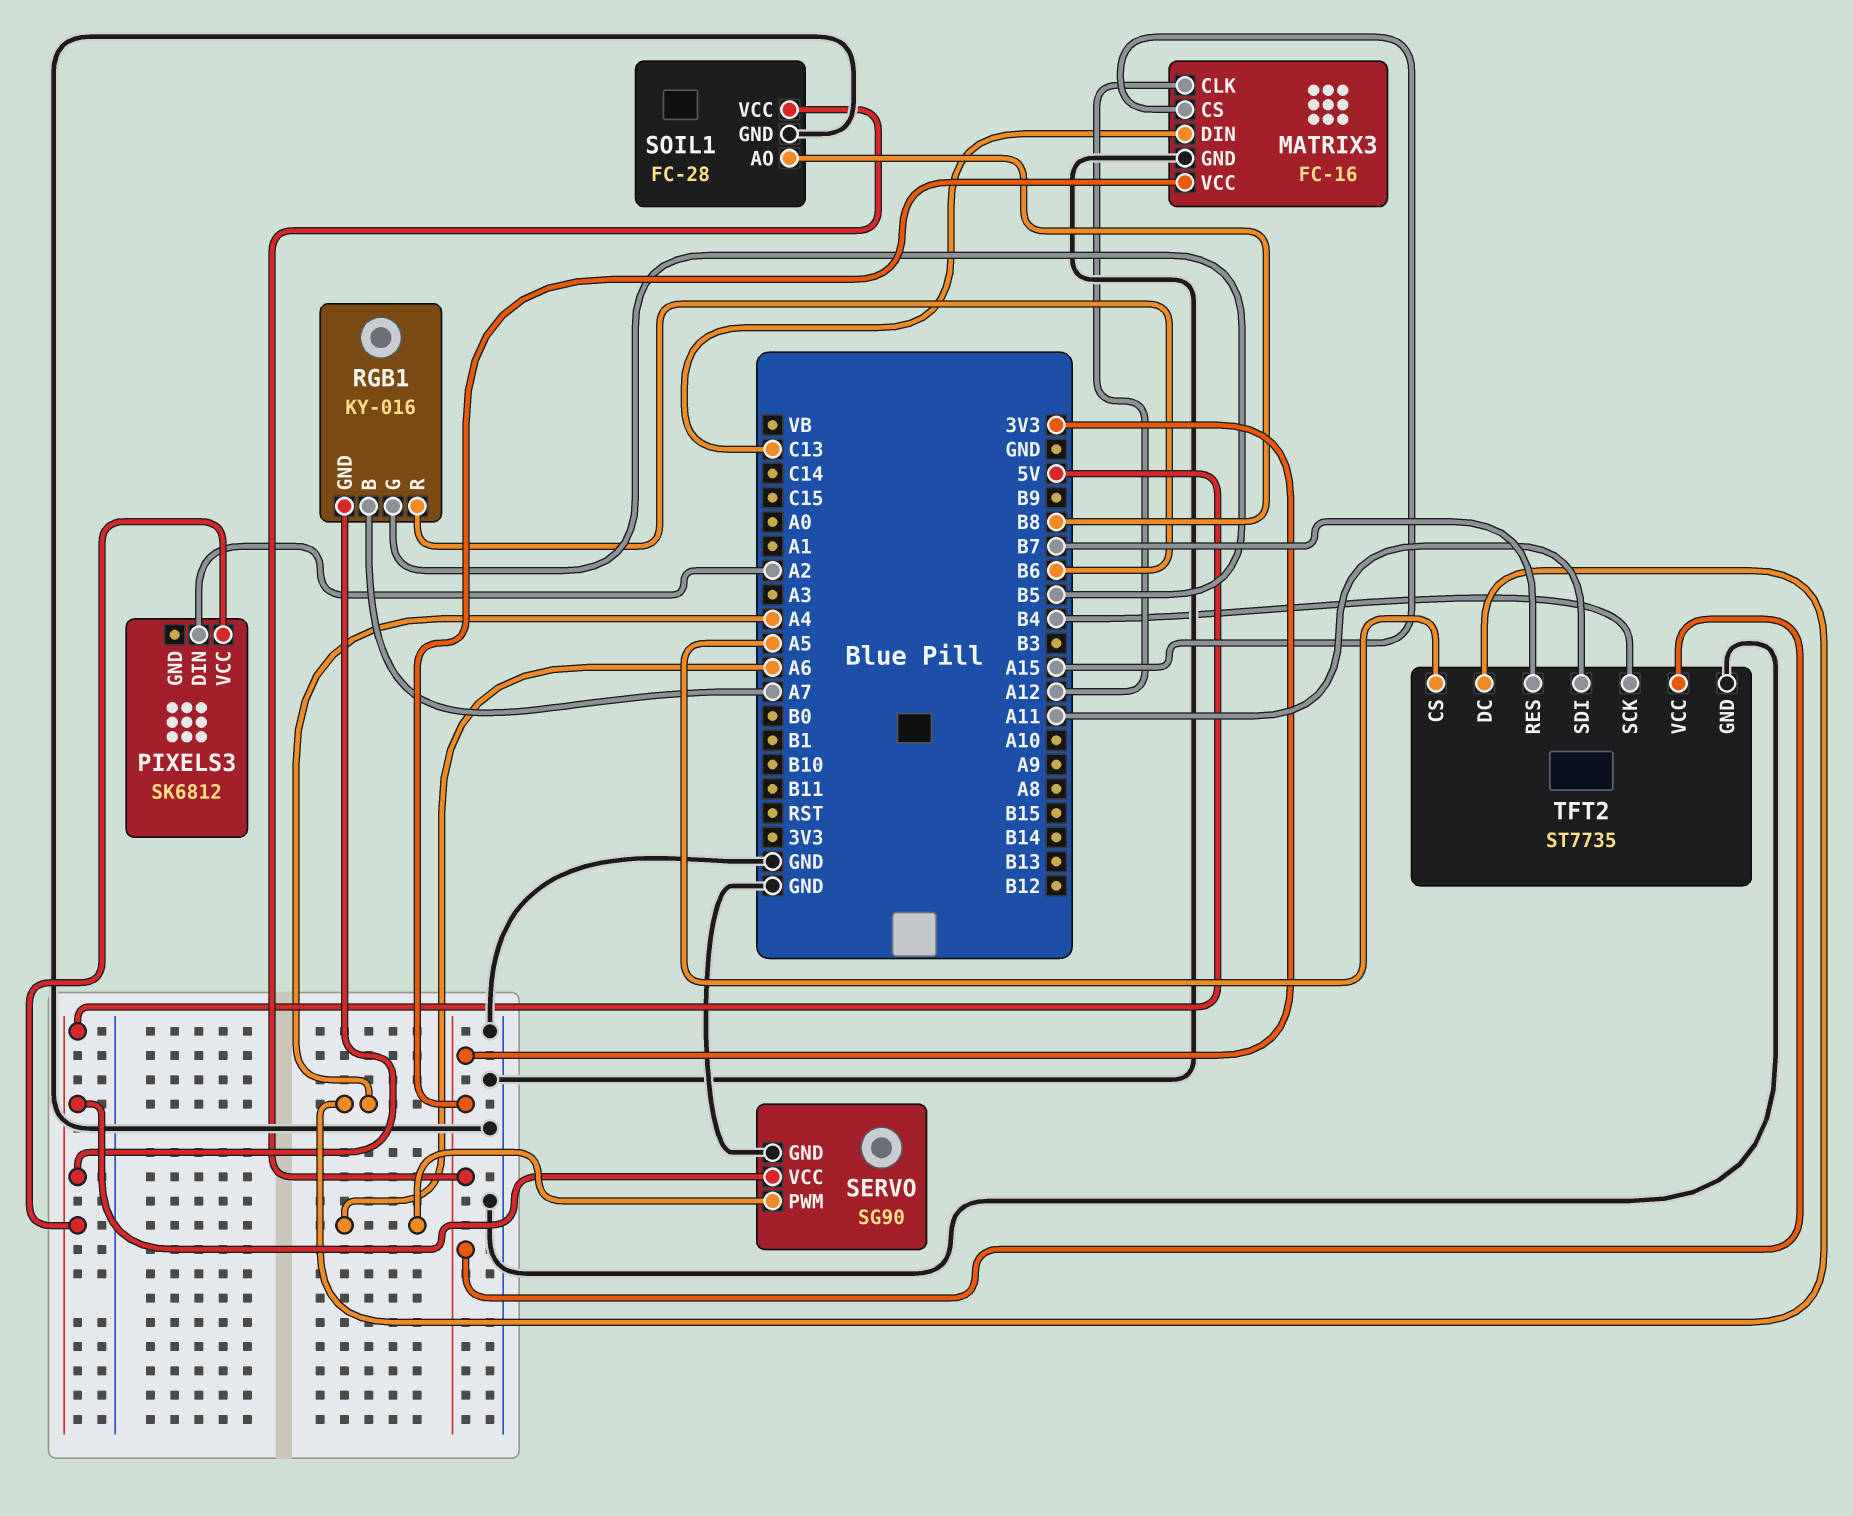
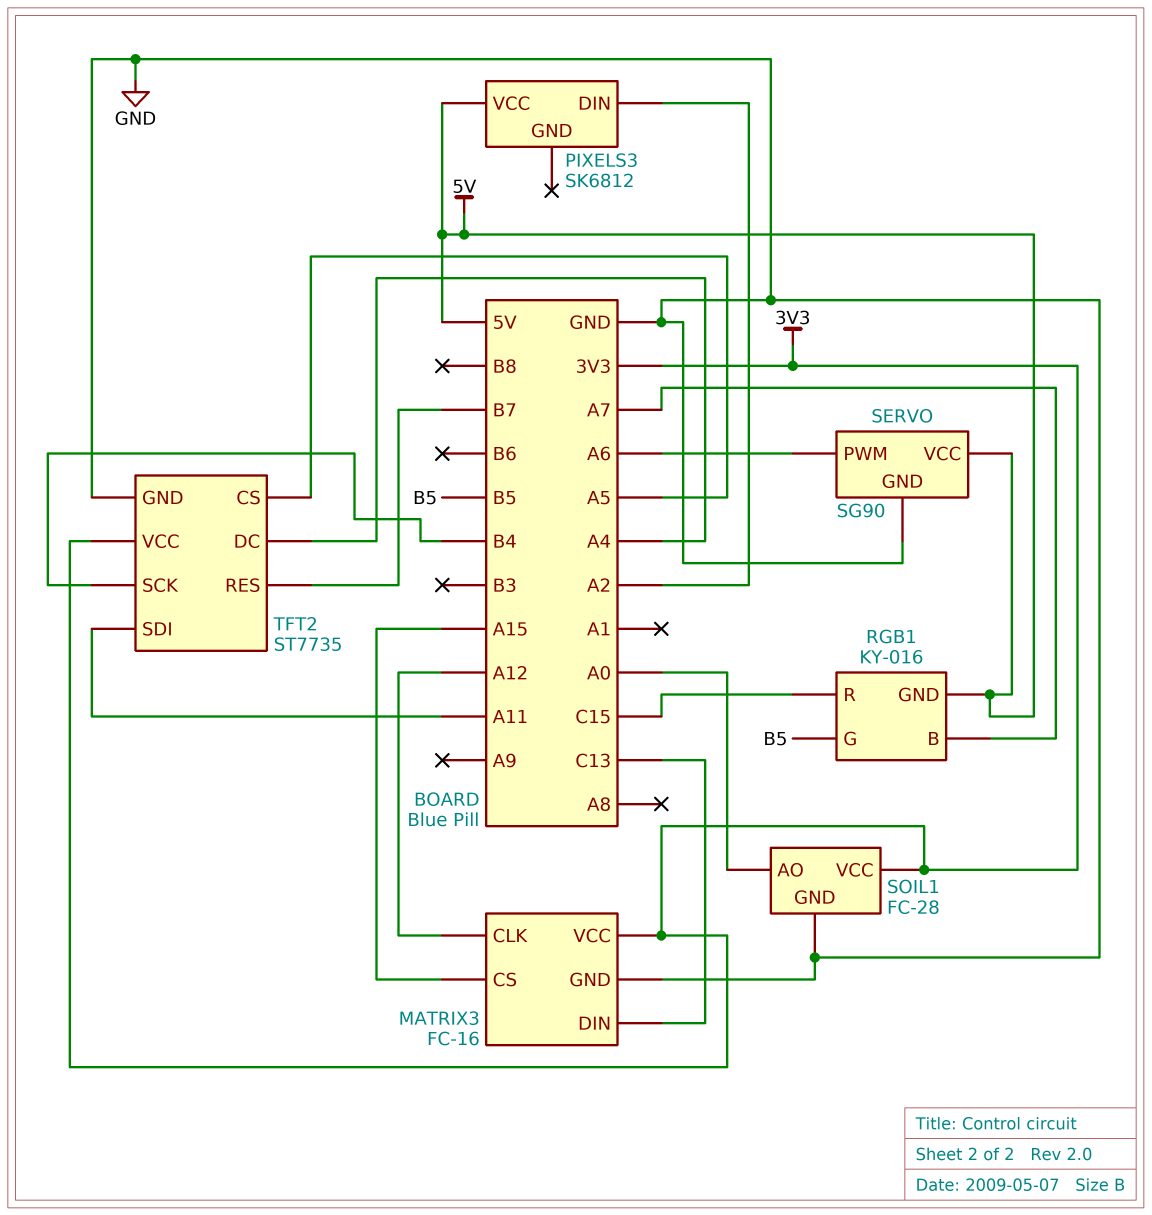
RGB1 pin R: B6 -> C15
SOIL1 pin AO: B8 -> A0

